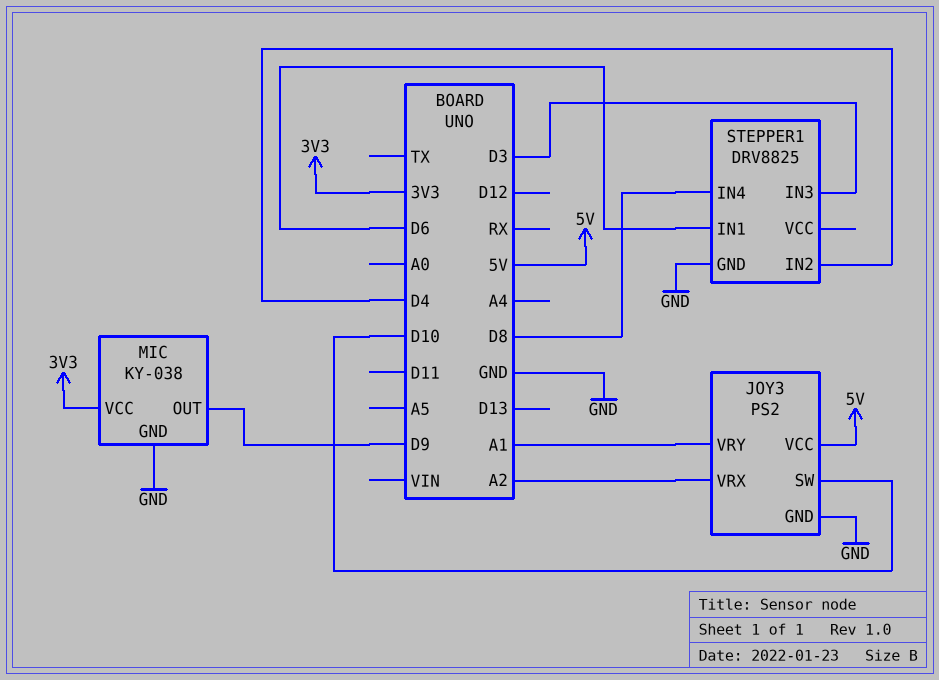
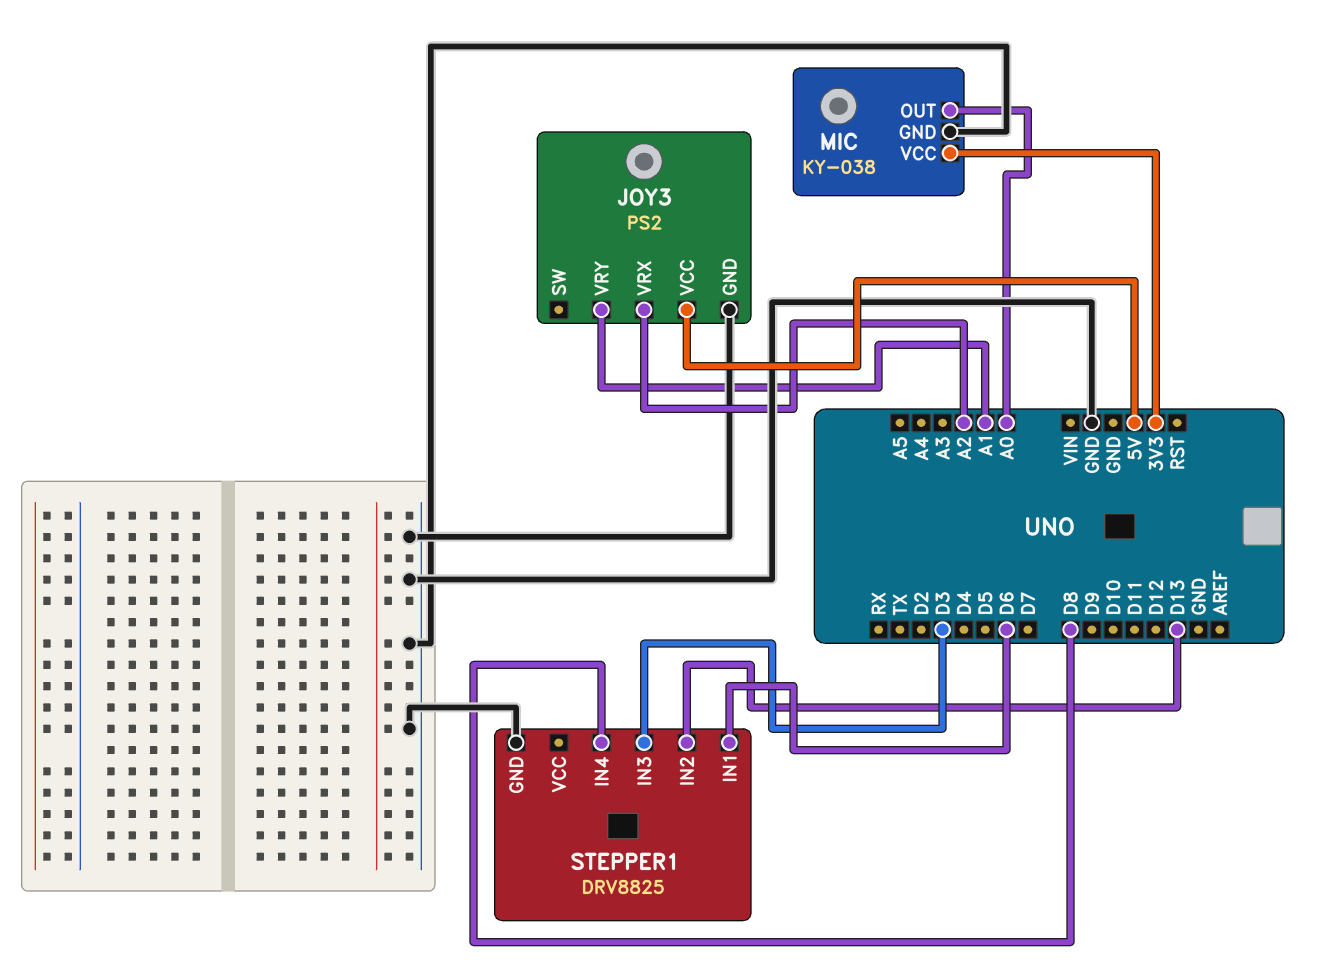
JOY3 pin SW: D10 -> none
MIC pin OUT: D9 -> A0
STEPPER1 pin IN2: D4 -> D13

